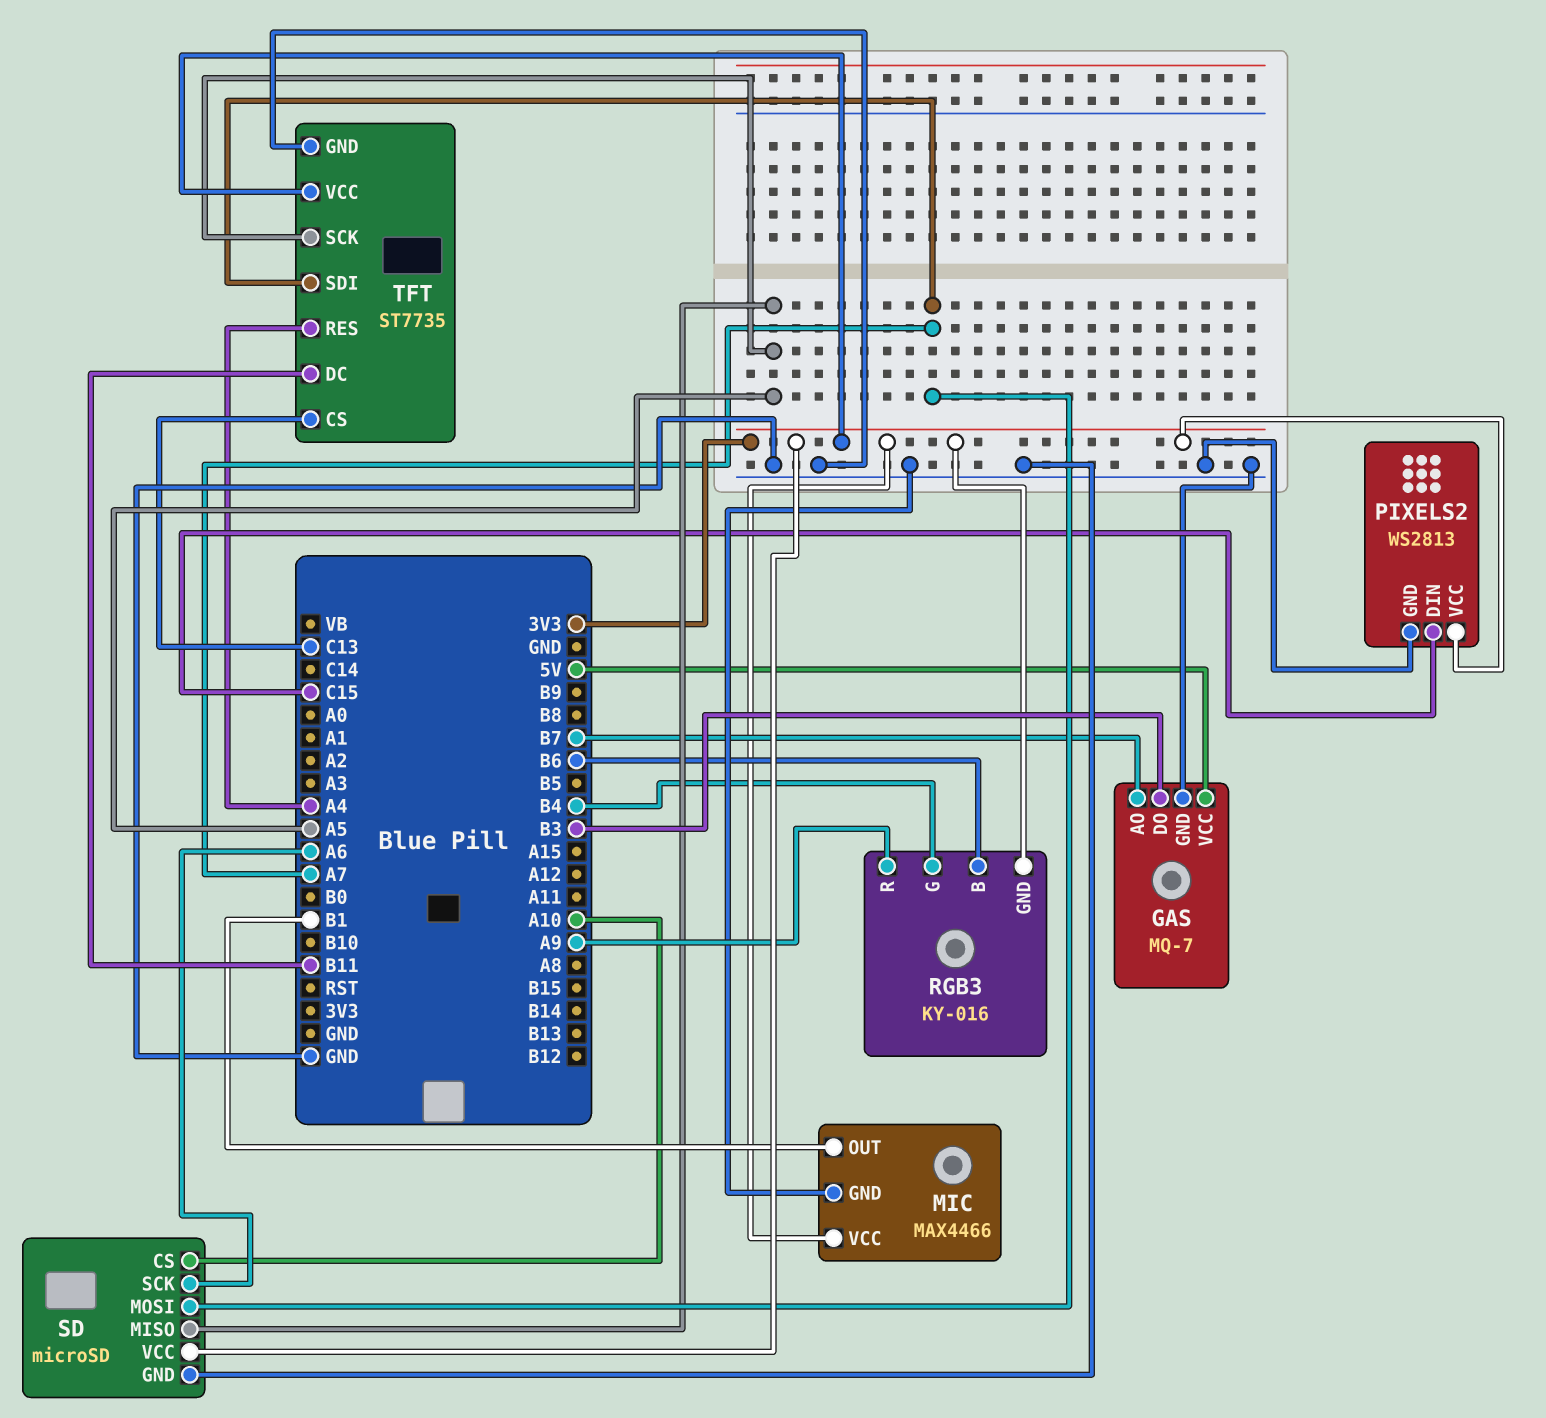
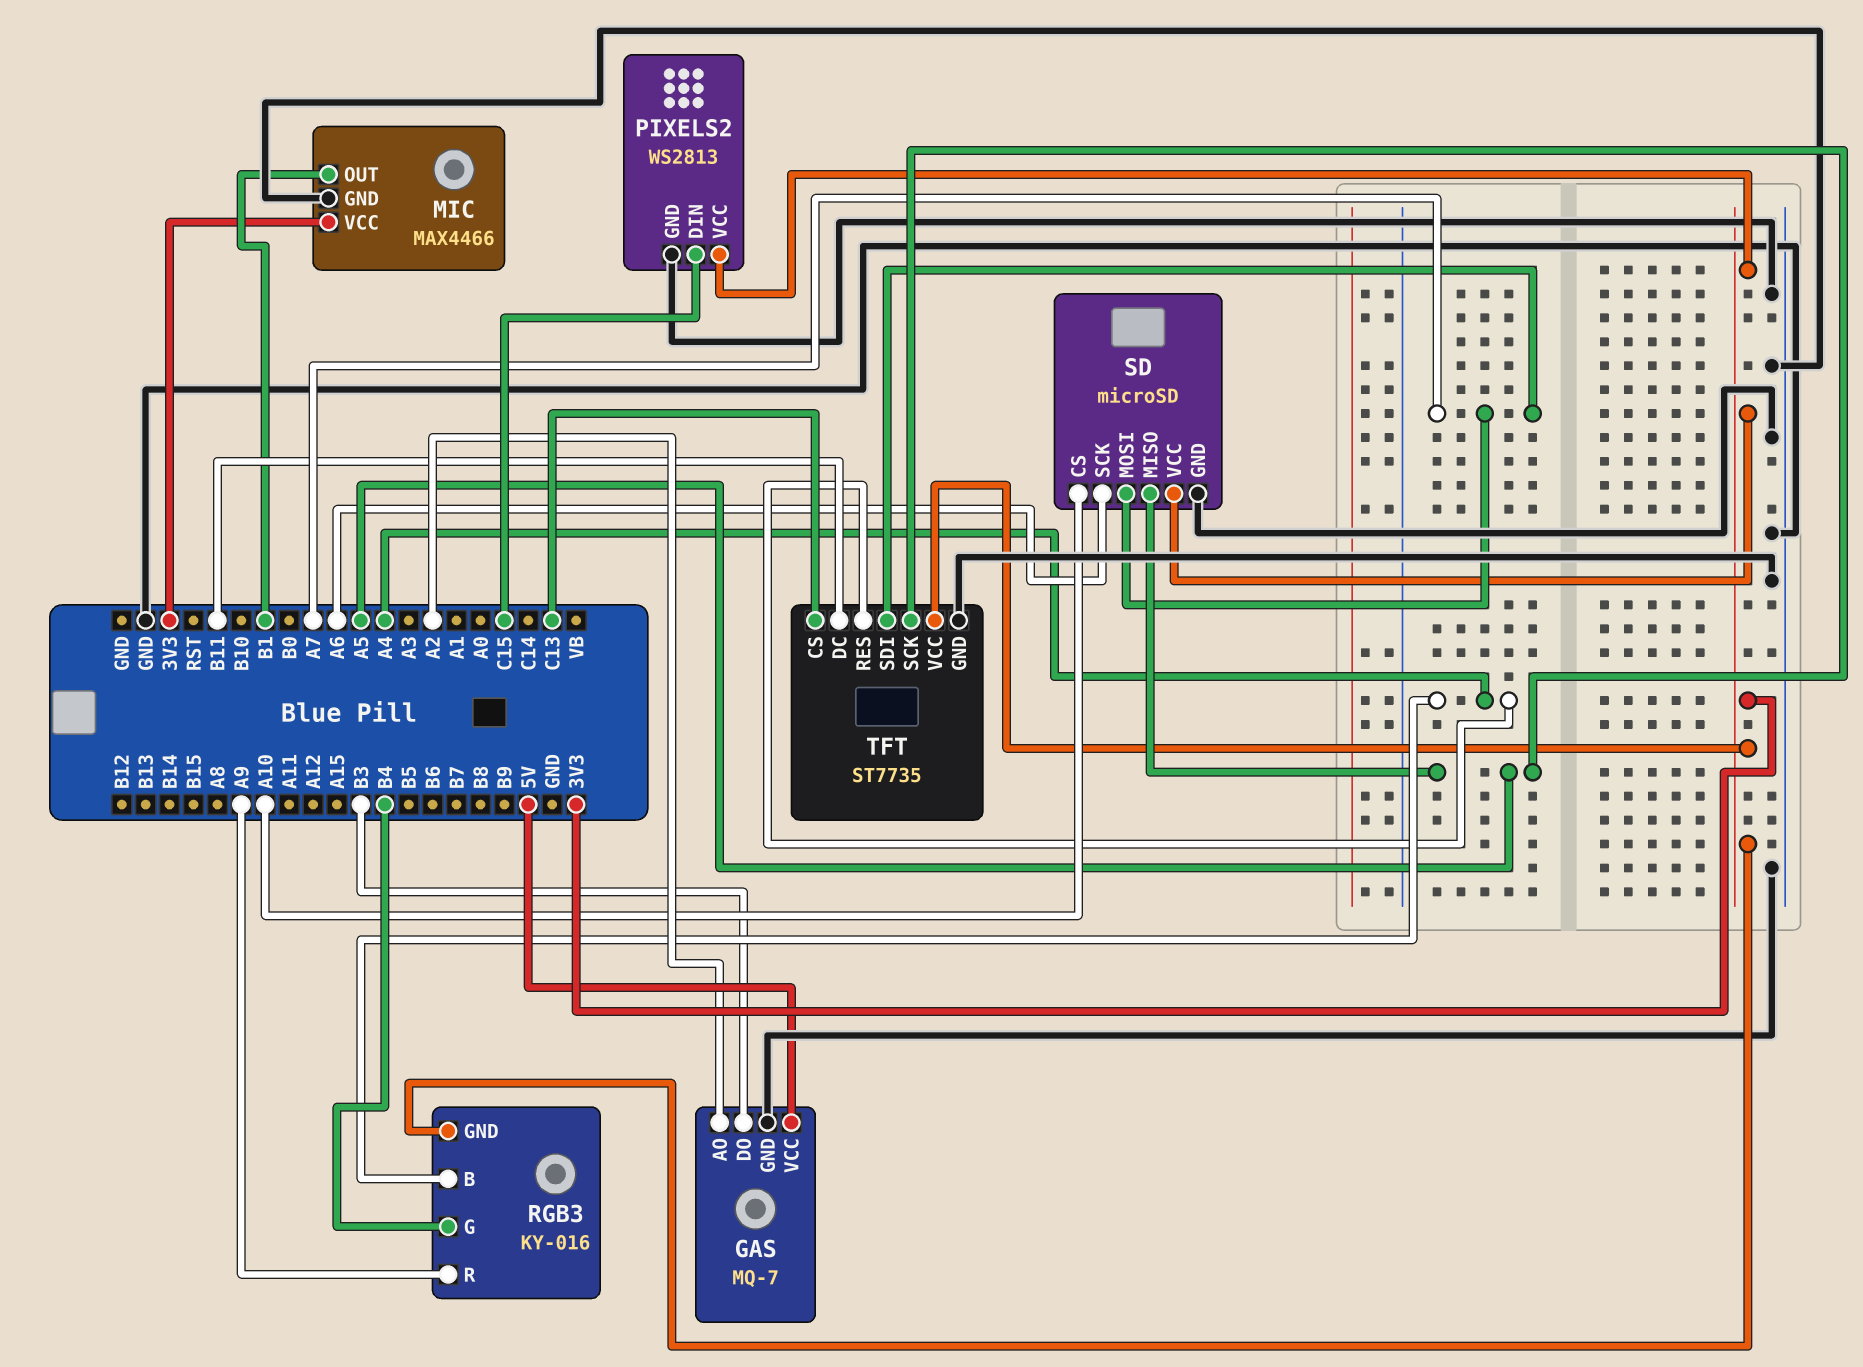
GAS pin AO: B7 -> A2
RGB3 pin B: B6 -> A4

